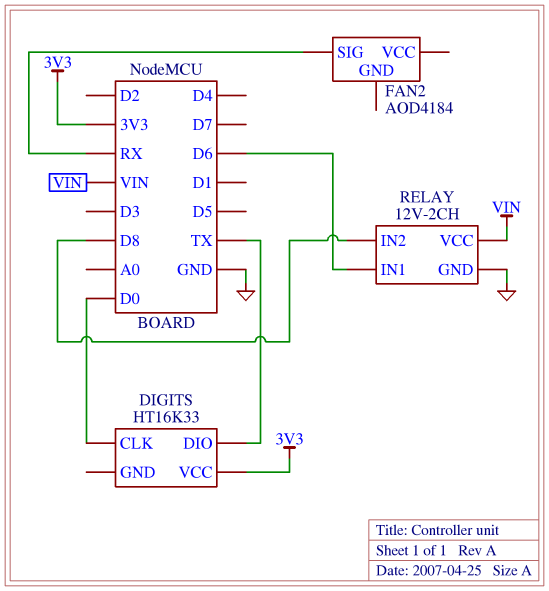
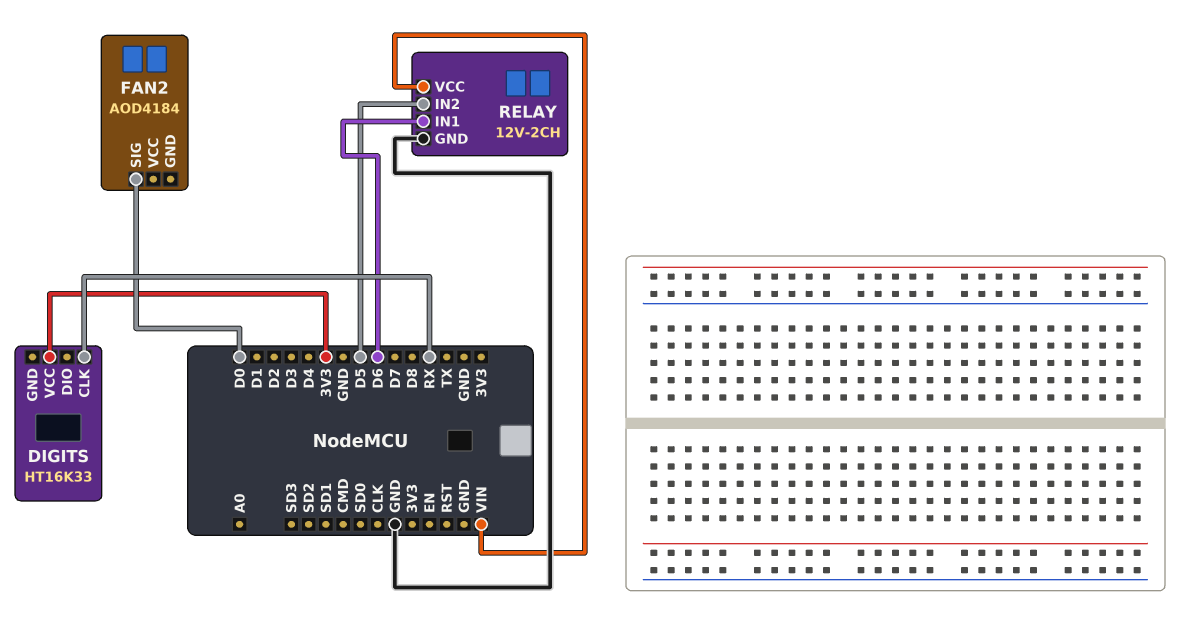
DIGITS pin CLK: D0 -> RX
DIGITS pin DIO: TX -> none
FAN2 pin SIG: RX -> D0
RELAY pin IN2: D8 -> D5

